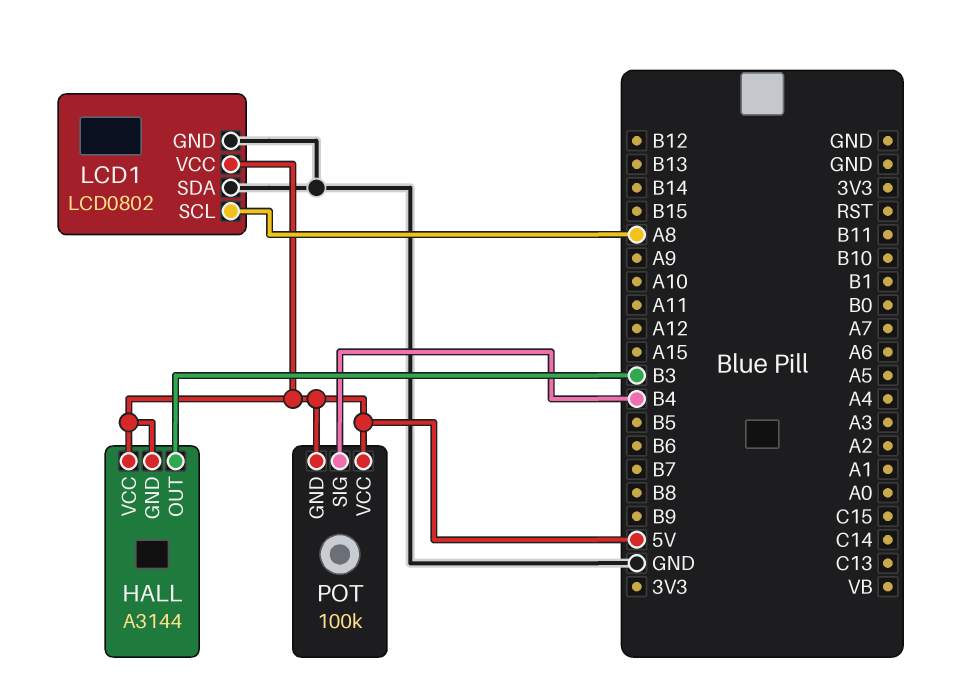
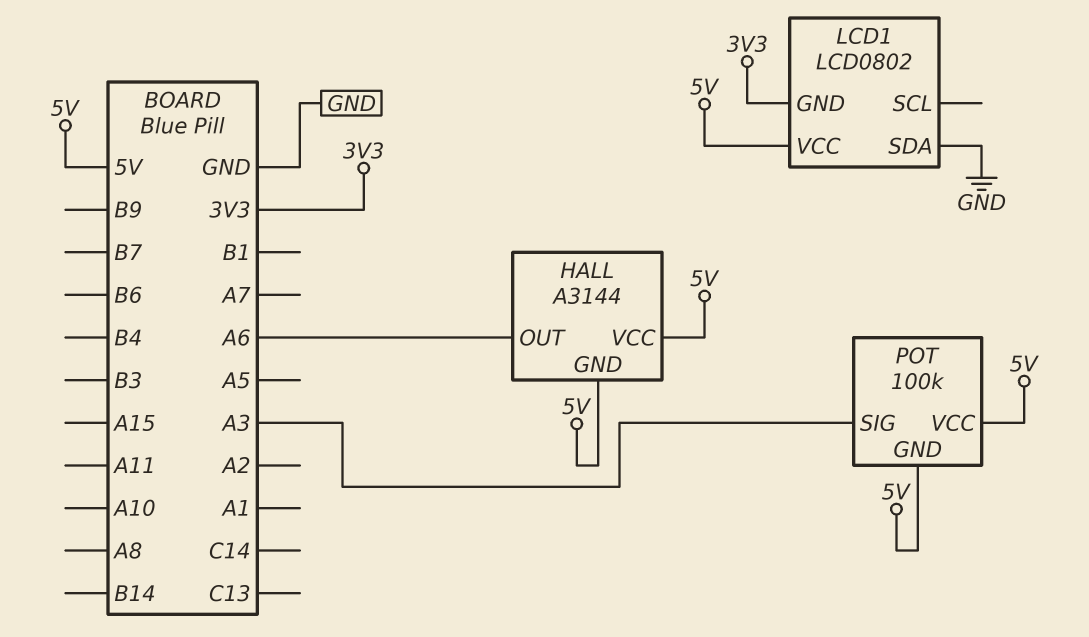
HALL pin OUT: B3 -> A6
LCD1 pin GND: GND -> 3V3
LCD1 pin SCL: A8 -> none
POT pin SIG: B4 -> A3

